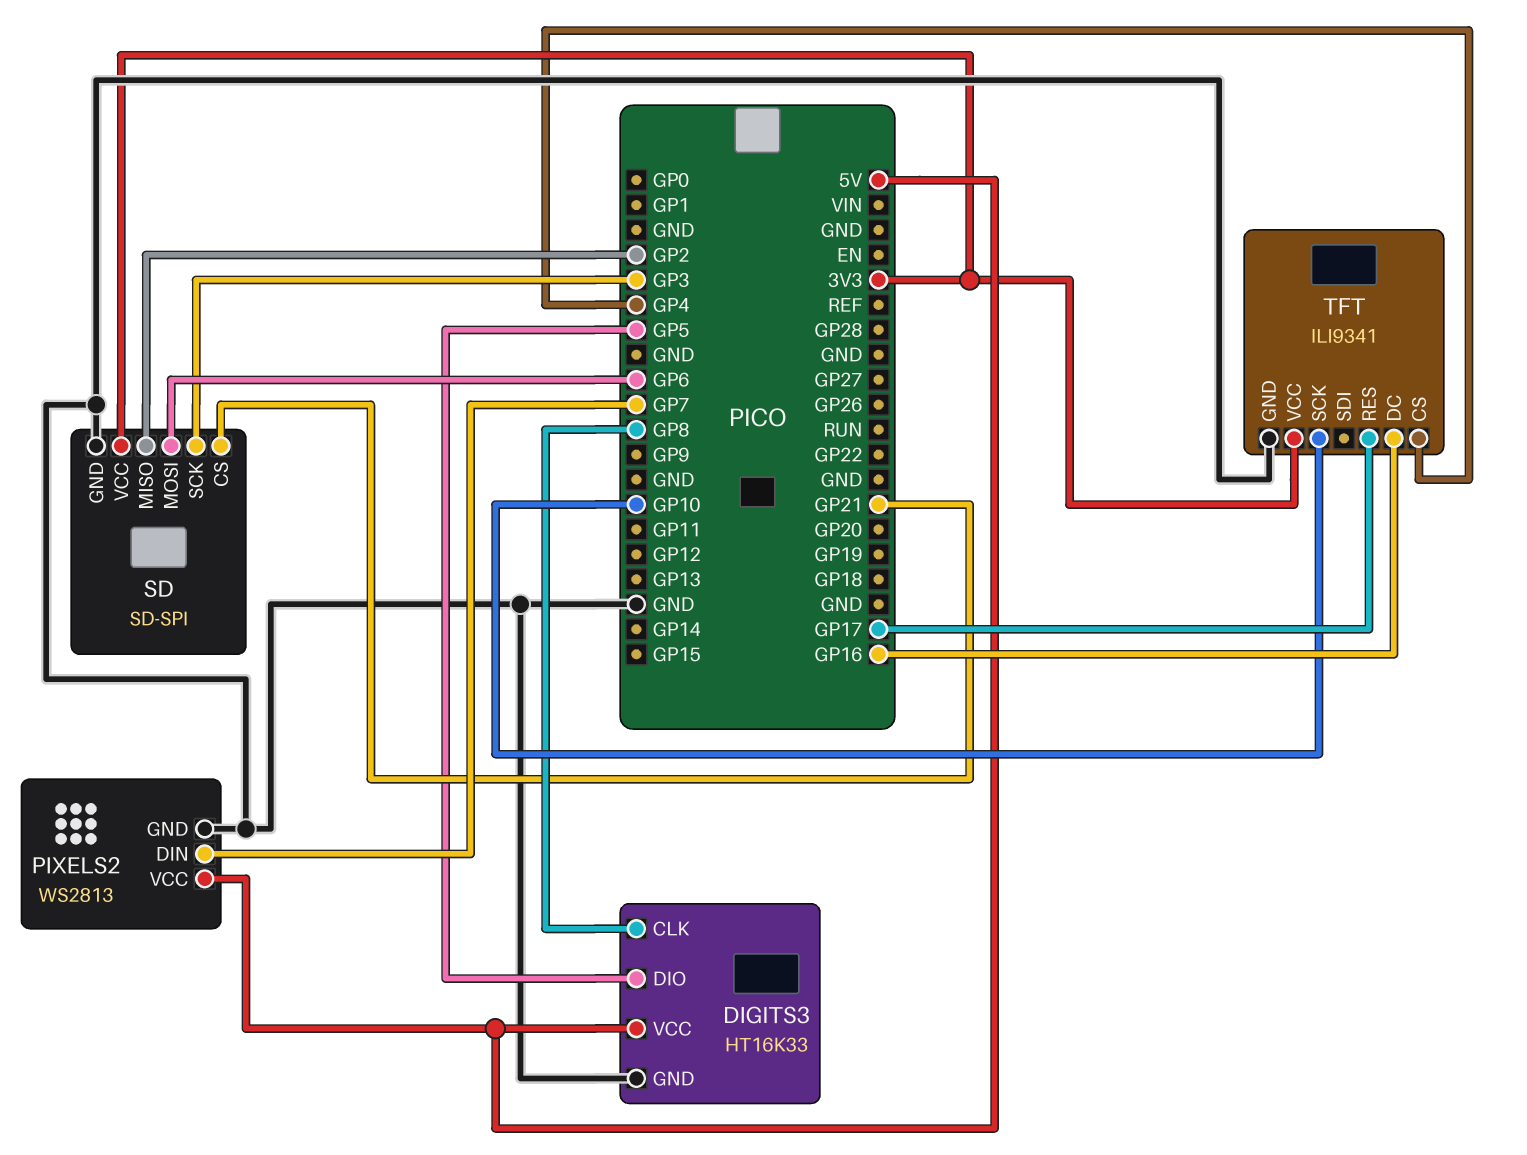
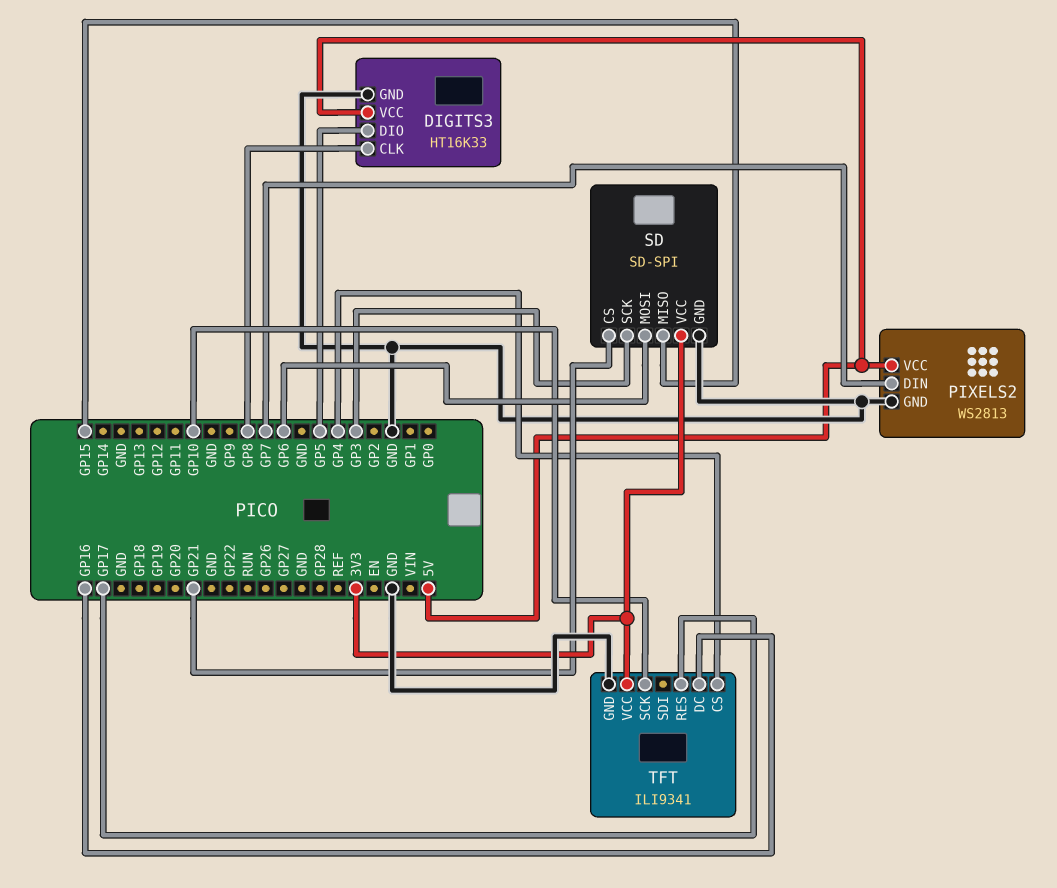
SD pin MISO: GP2 -> GP15

